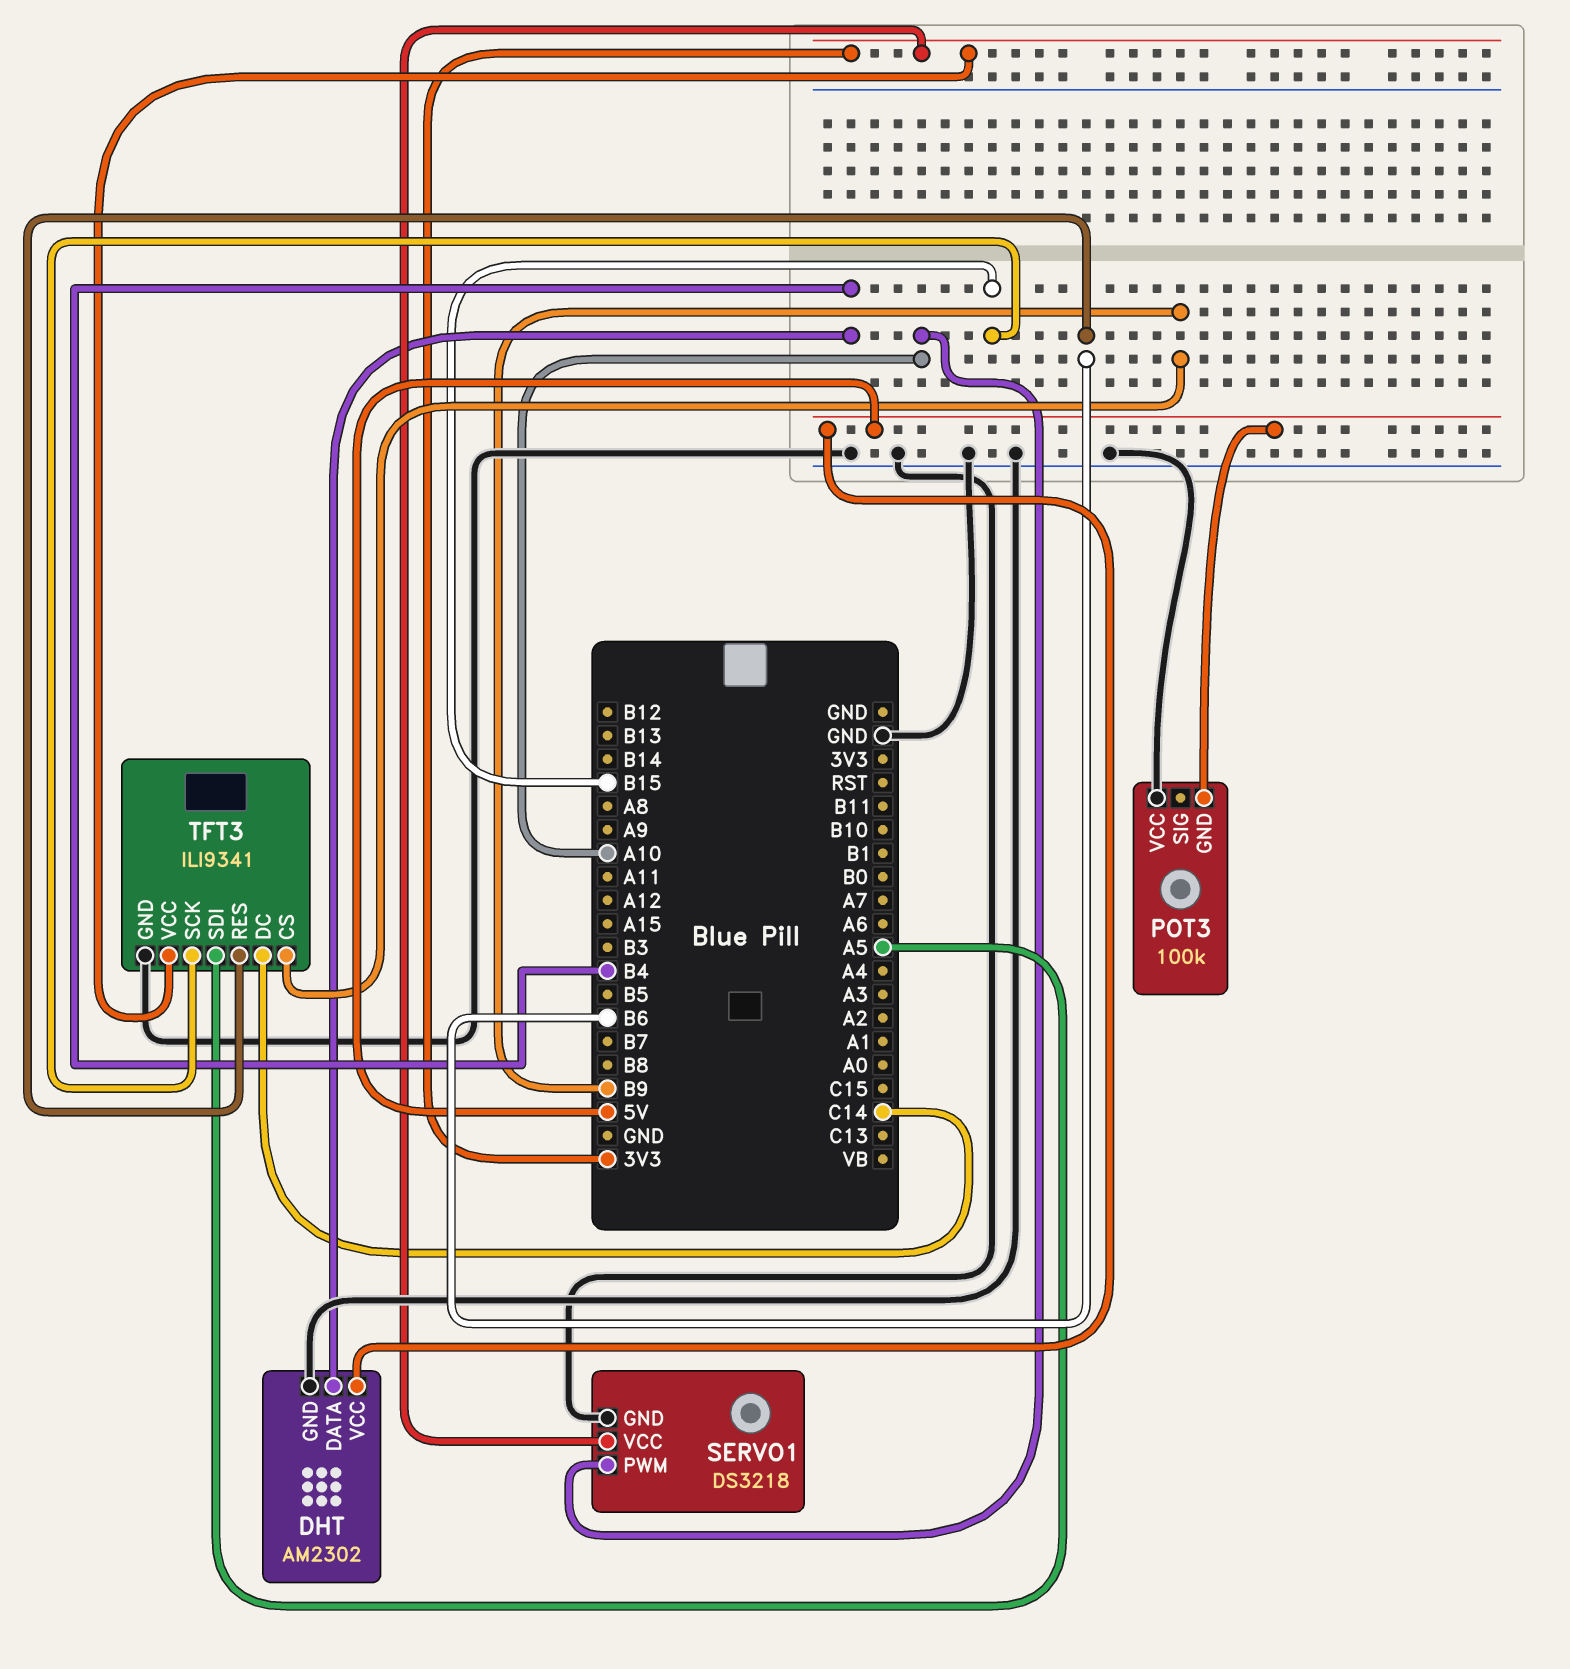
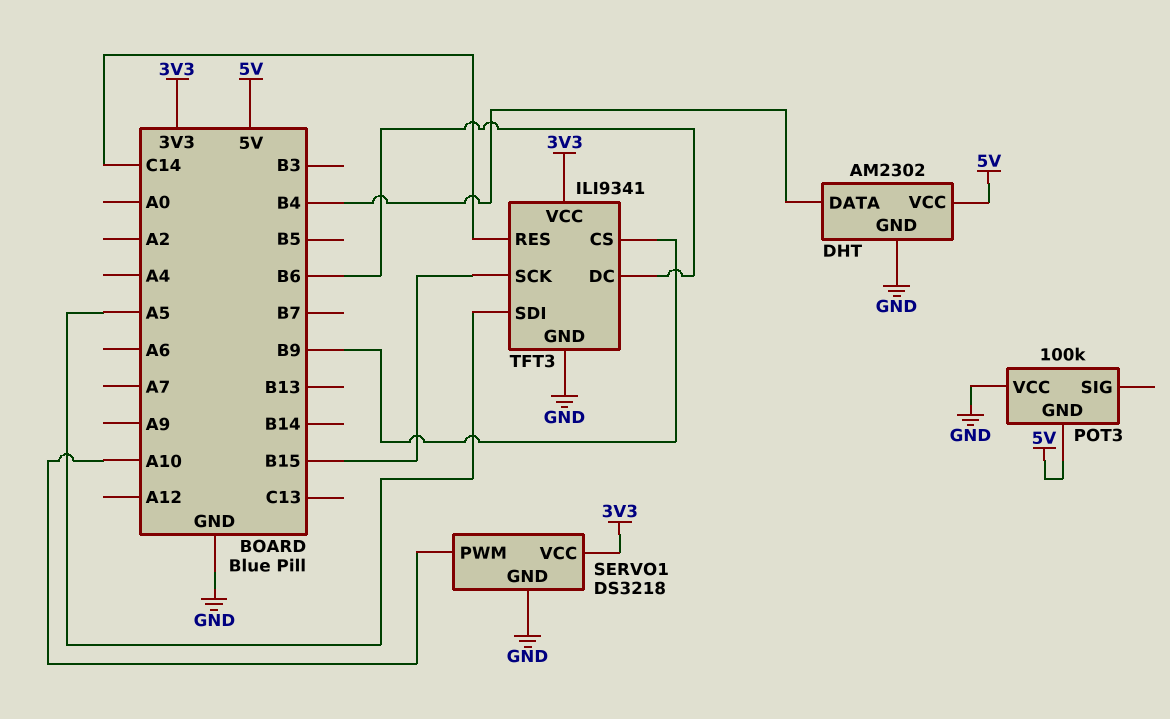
TFT3 pin DC: C14 -> B6
TFT3 pin RES: B6 -> C14

